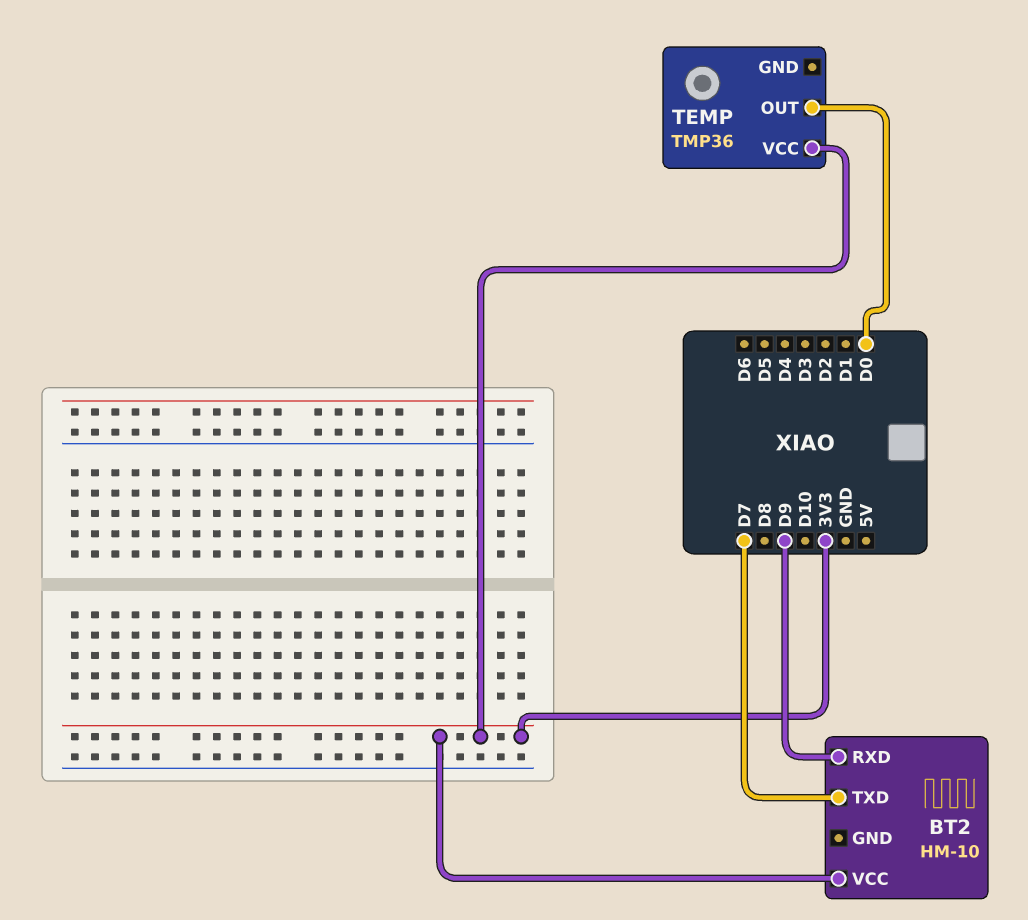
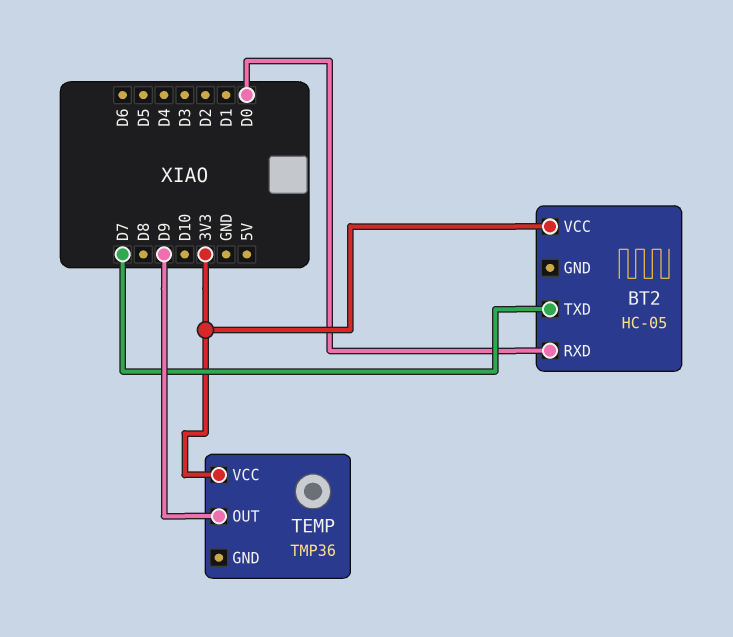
BT2: HM-10 -> HC-05
BT2 pin RXD: D9 -> D0
TEMP pin OUT: D0 -> D9

